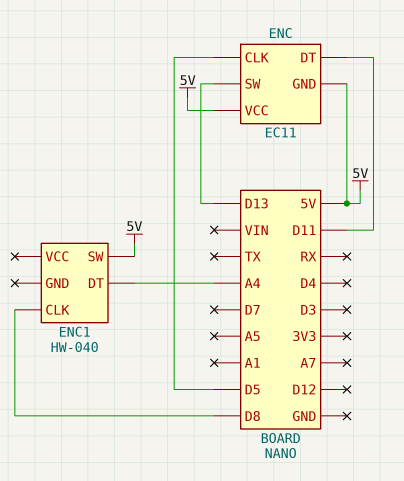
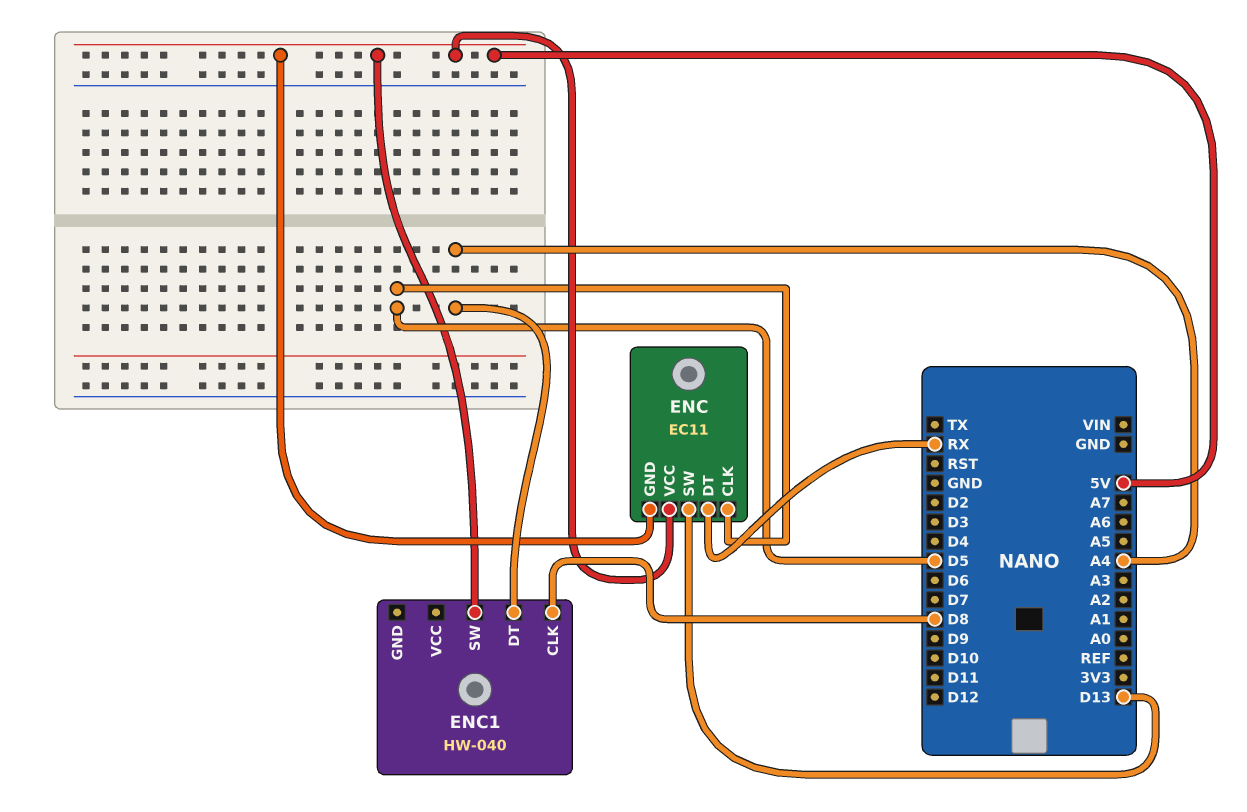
ENC pin DT: D11 -> RX

